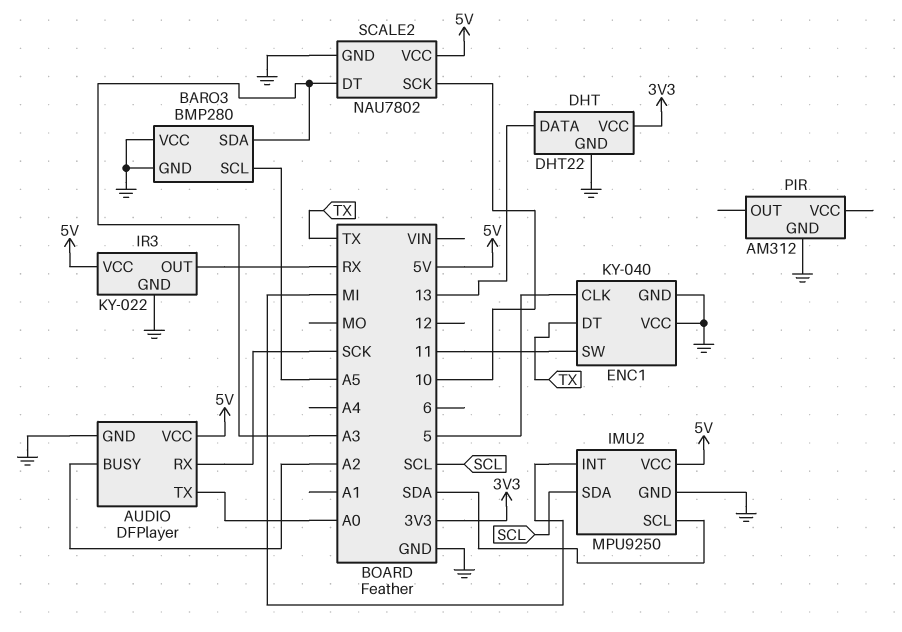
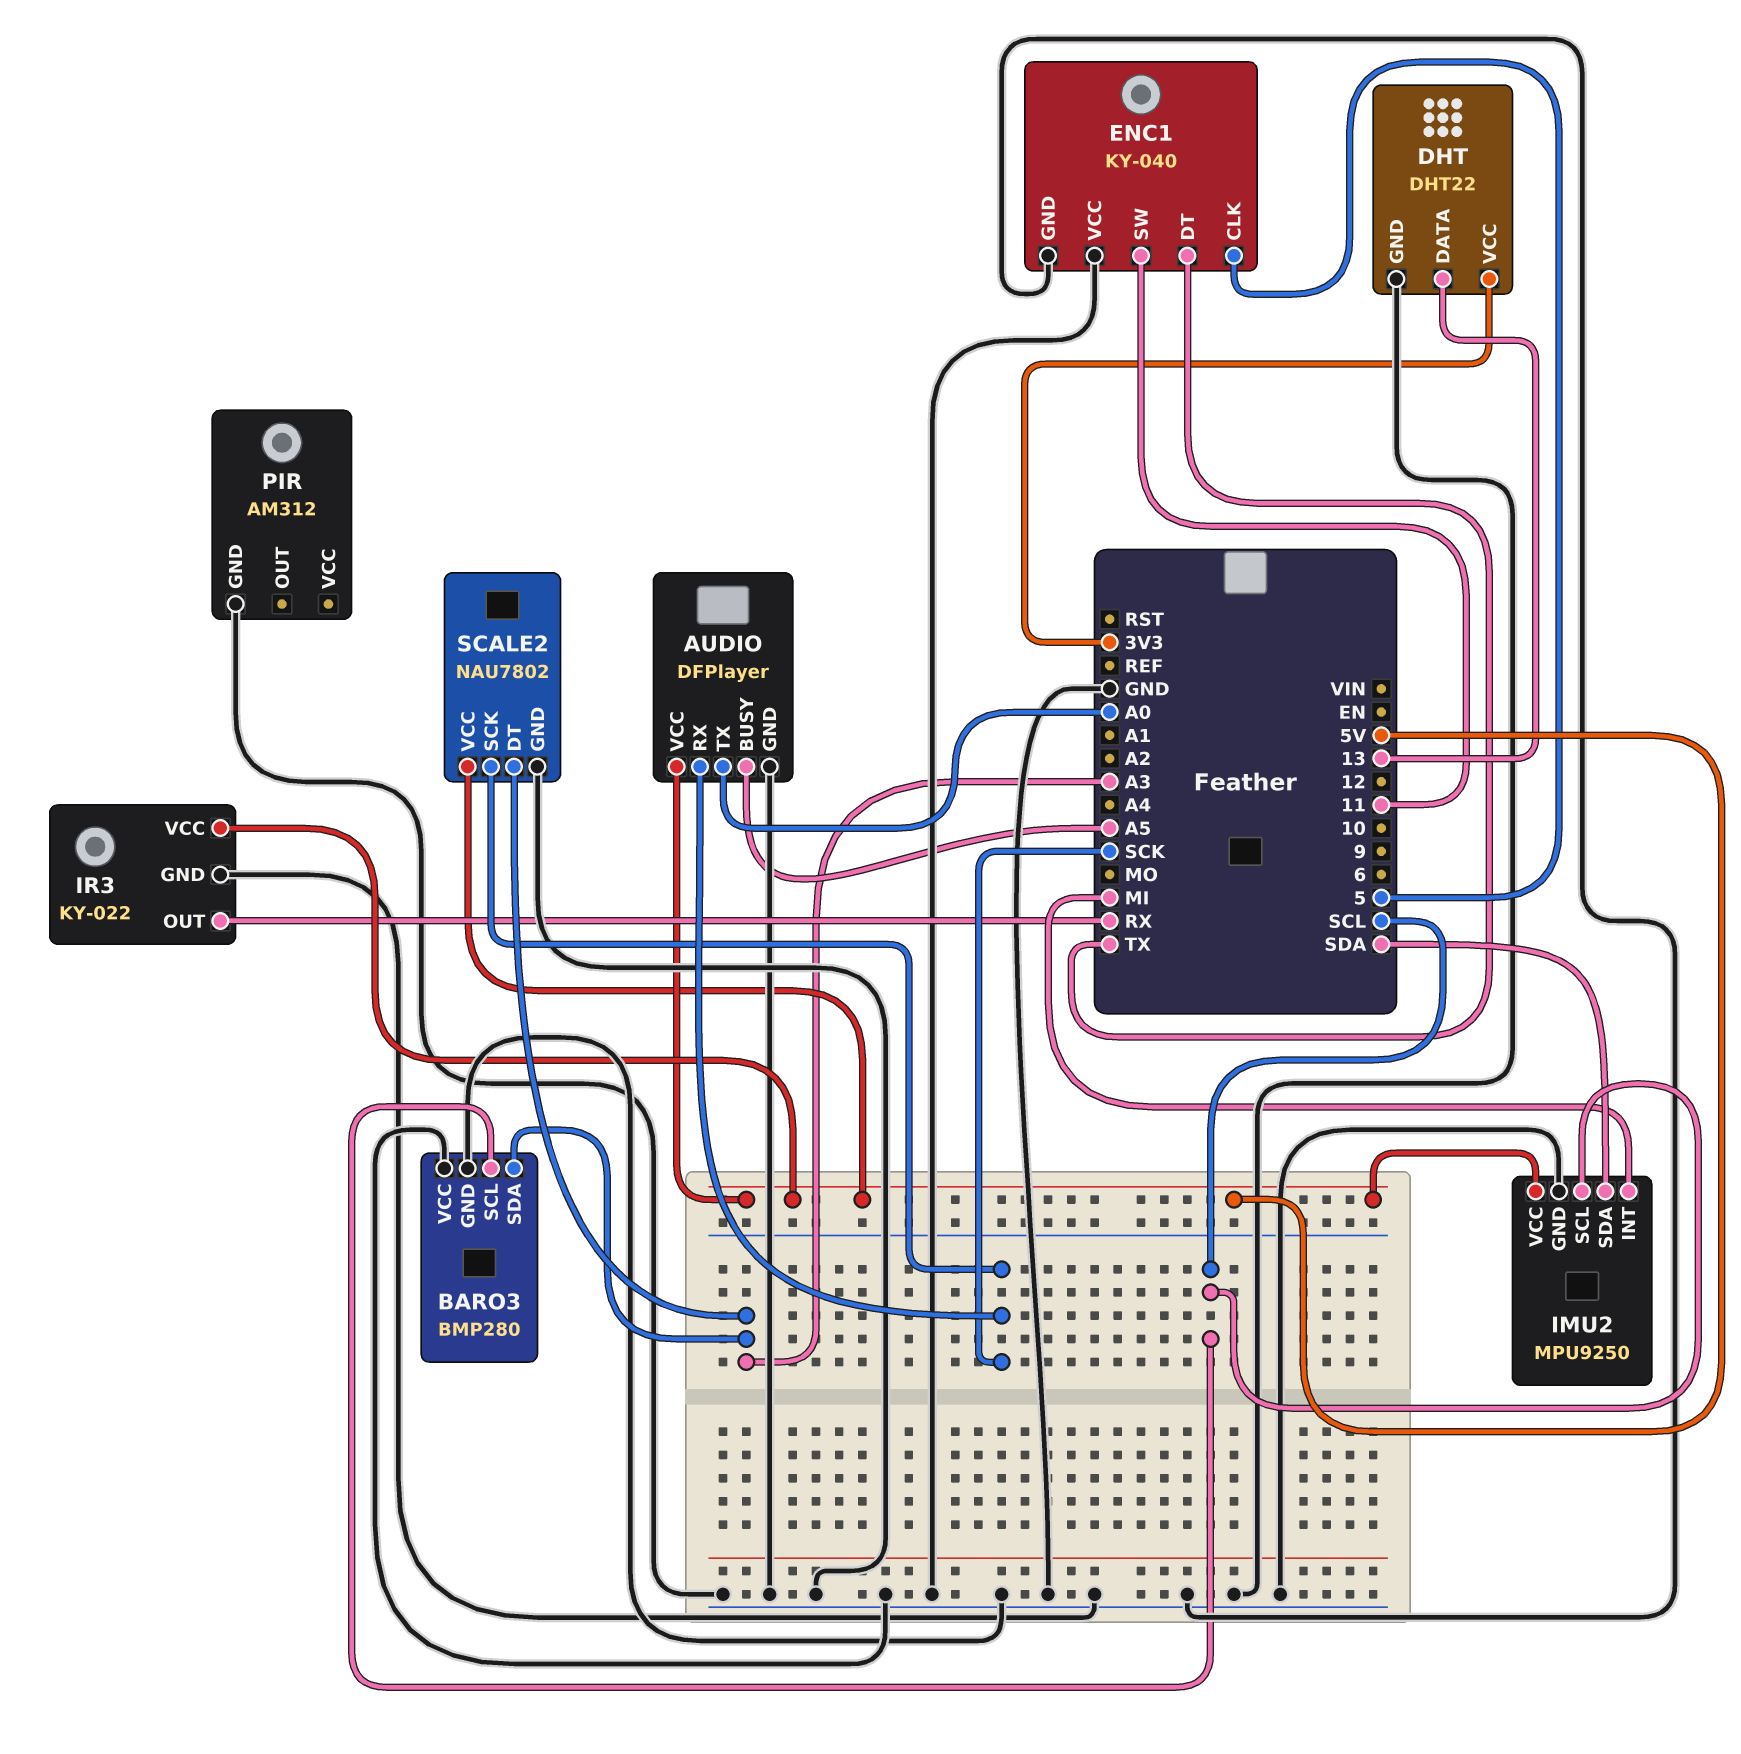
AUDIO pin BUSY: A2 -> A5
BARO3 pin SCL: A5 -> SCL
IMU2 pin SCL: SDA -> SCL
IMU2 pin SDA: SCL -> SDA
SCALE2 pin SCK: 10 -> SCK

